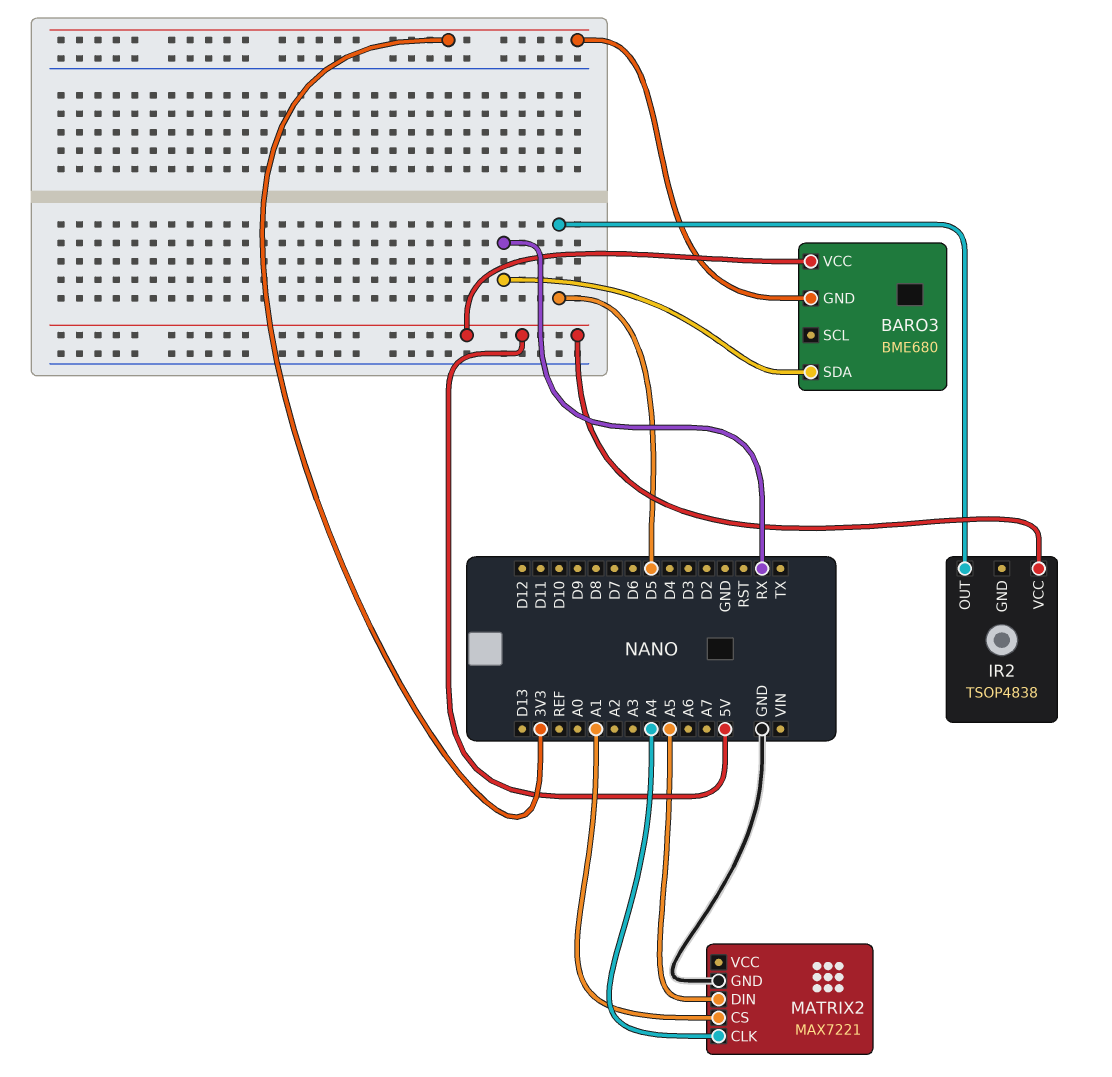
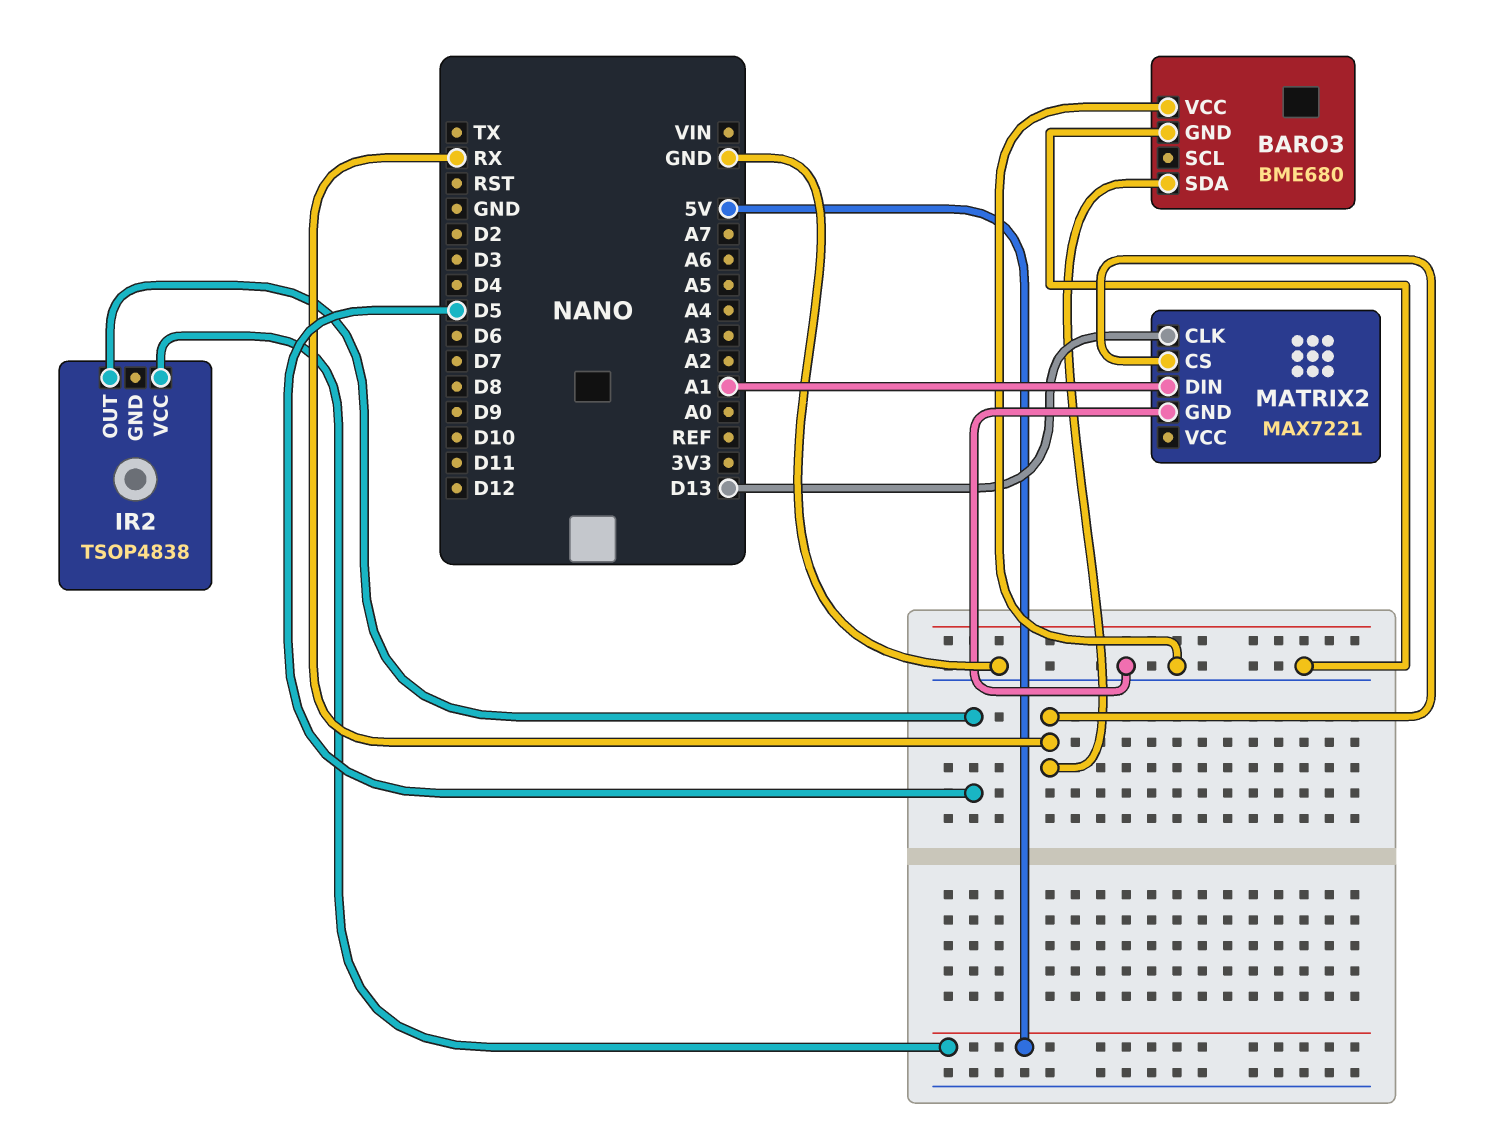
BARO3 pin GND: 3V3 -> GND
BARO3 pin VCC: 5V -> GND
MATRIX2 pin CLK: A4 -> D13
MATRIX2 pin CS: A1 -> RX
MATRIX2 pin DIN: A5 -> A1

